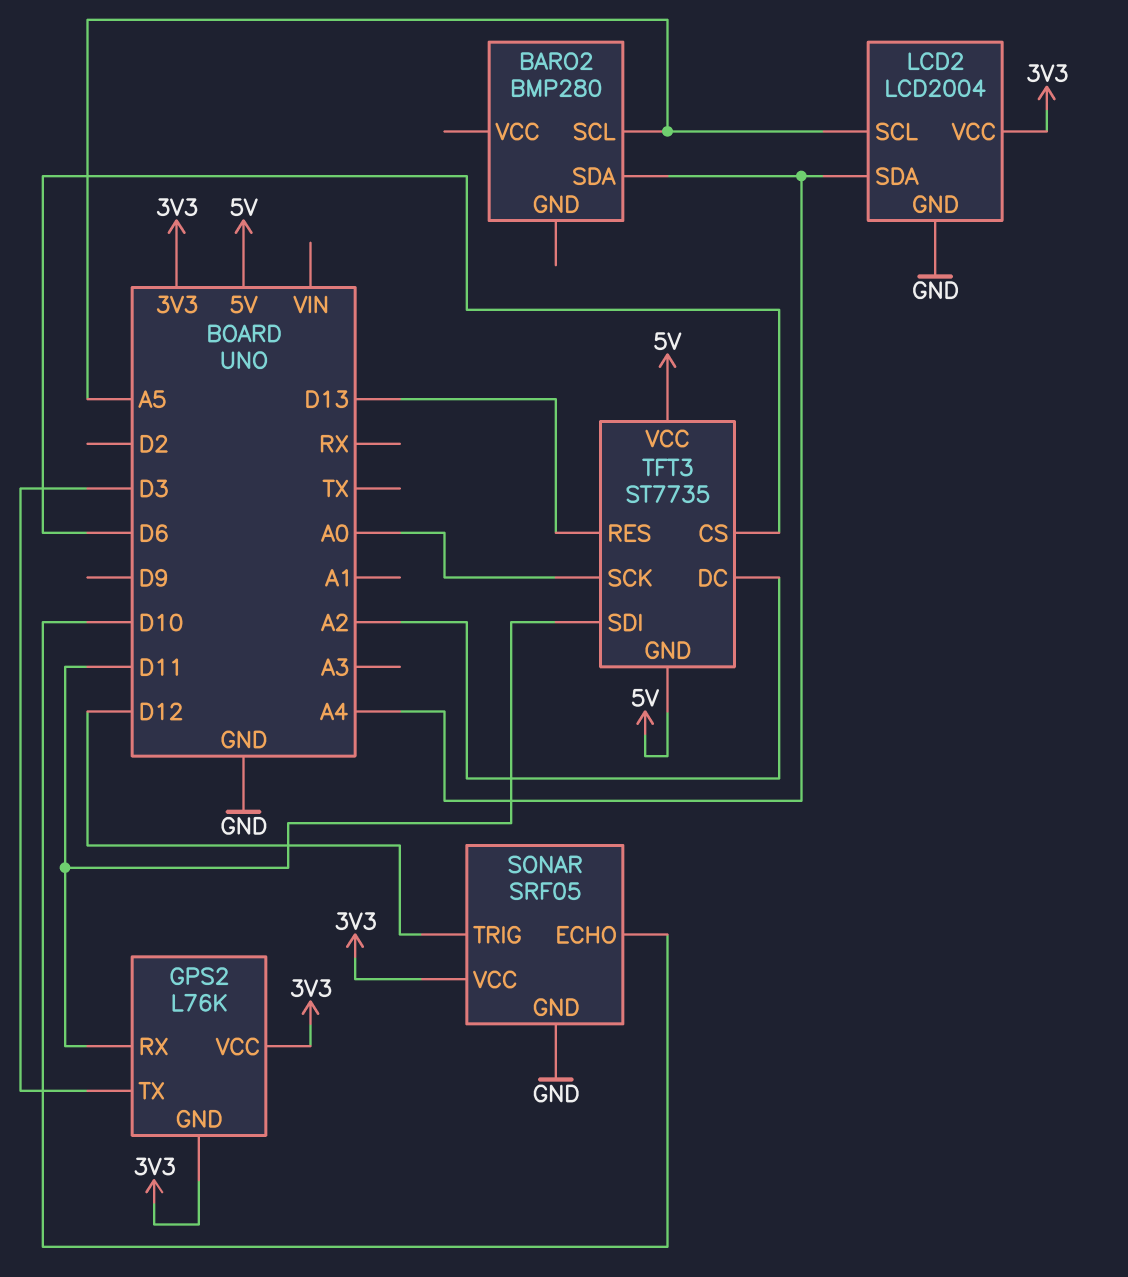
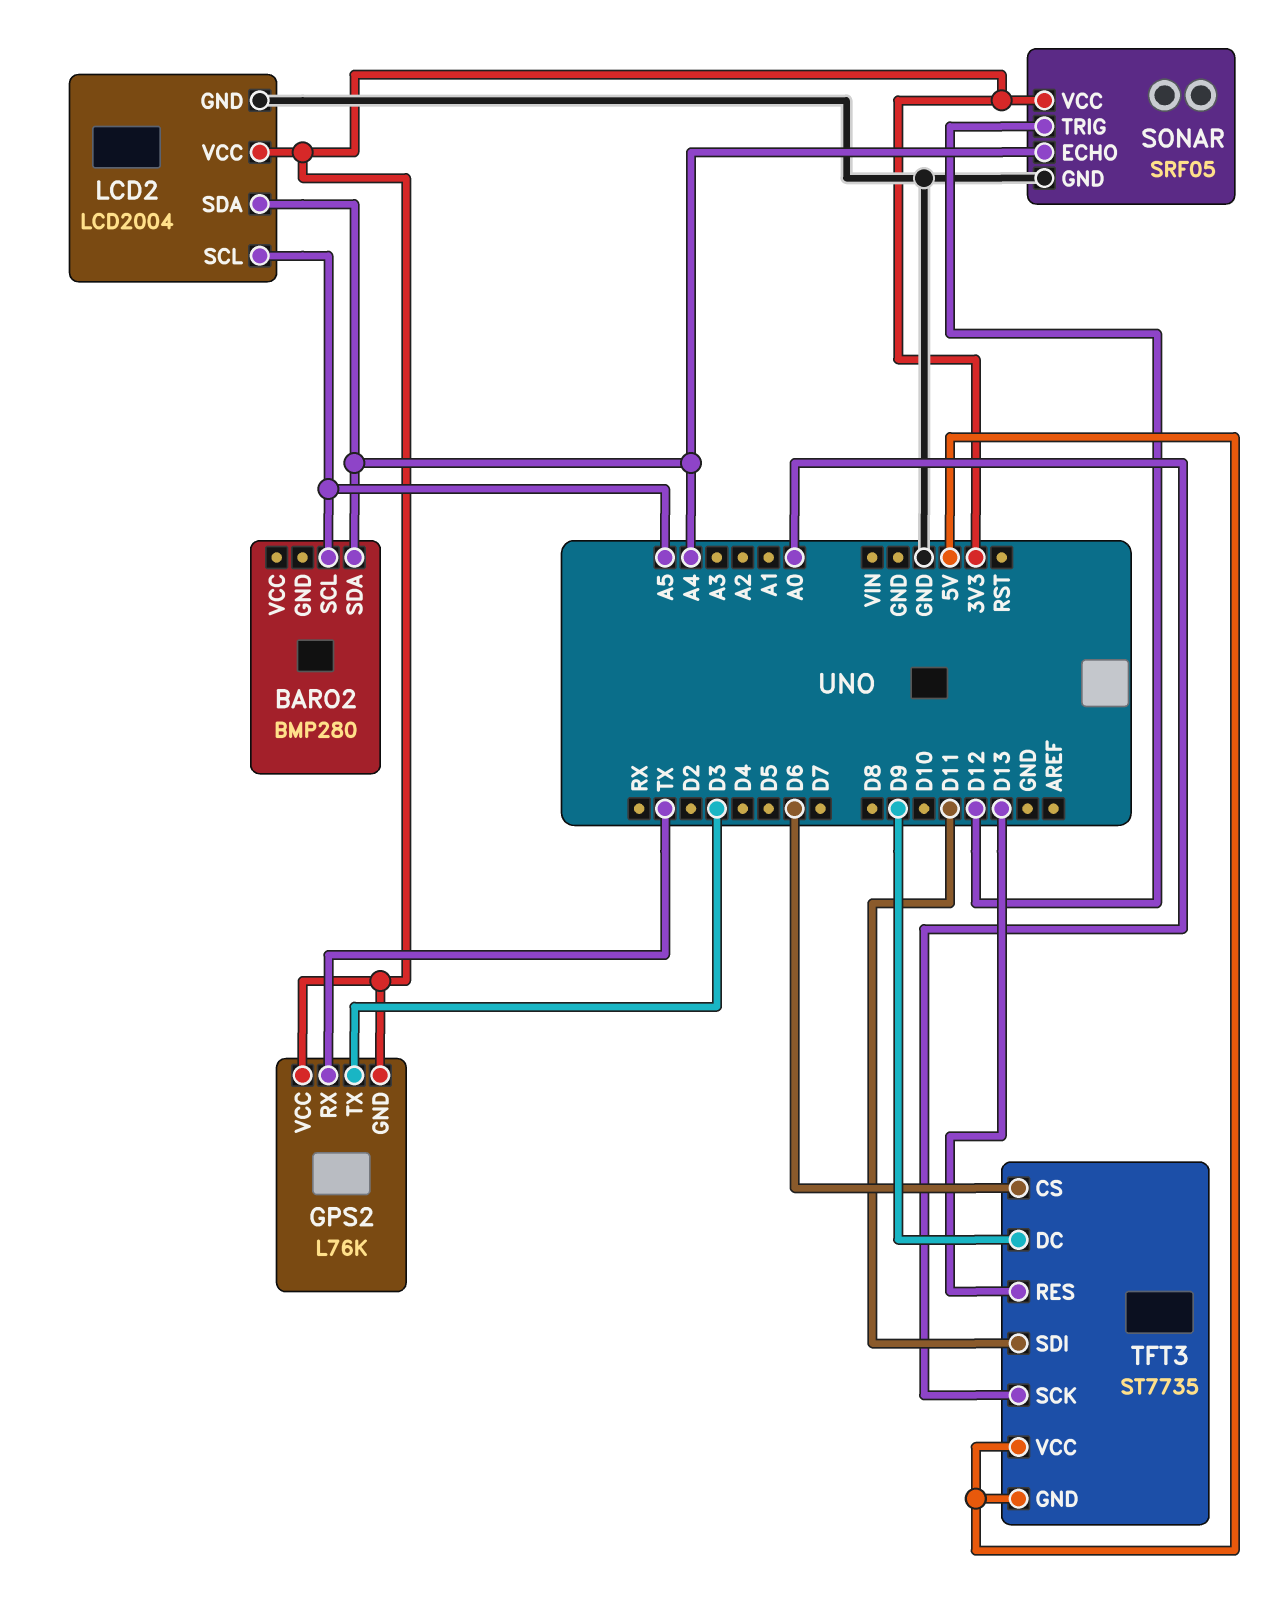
GPS2 pin RX: D11 -> TX
SONAR pin ECHO: D10 -> A4
TFT3 pin DC: A2 -> D9

